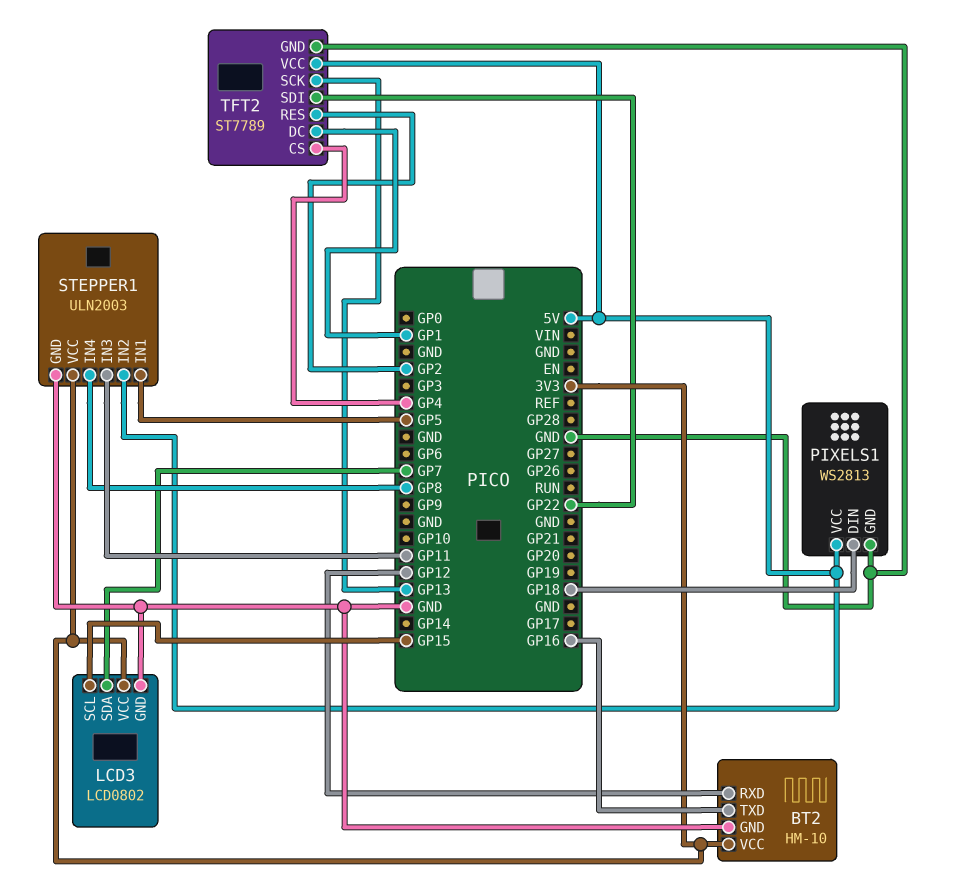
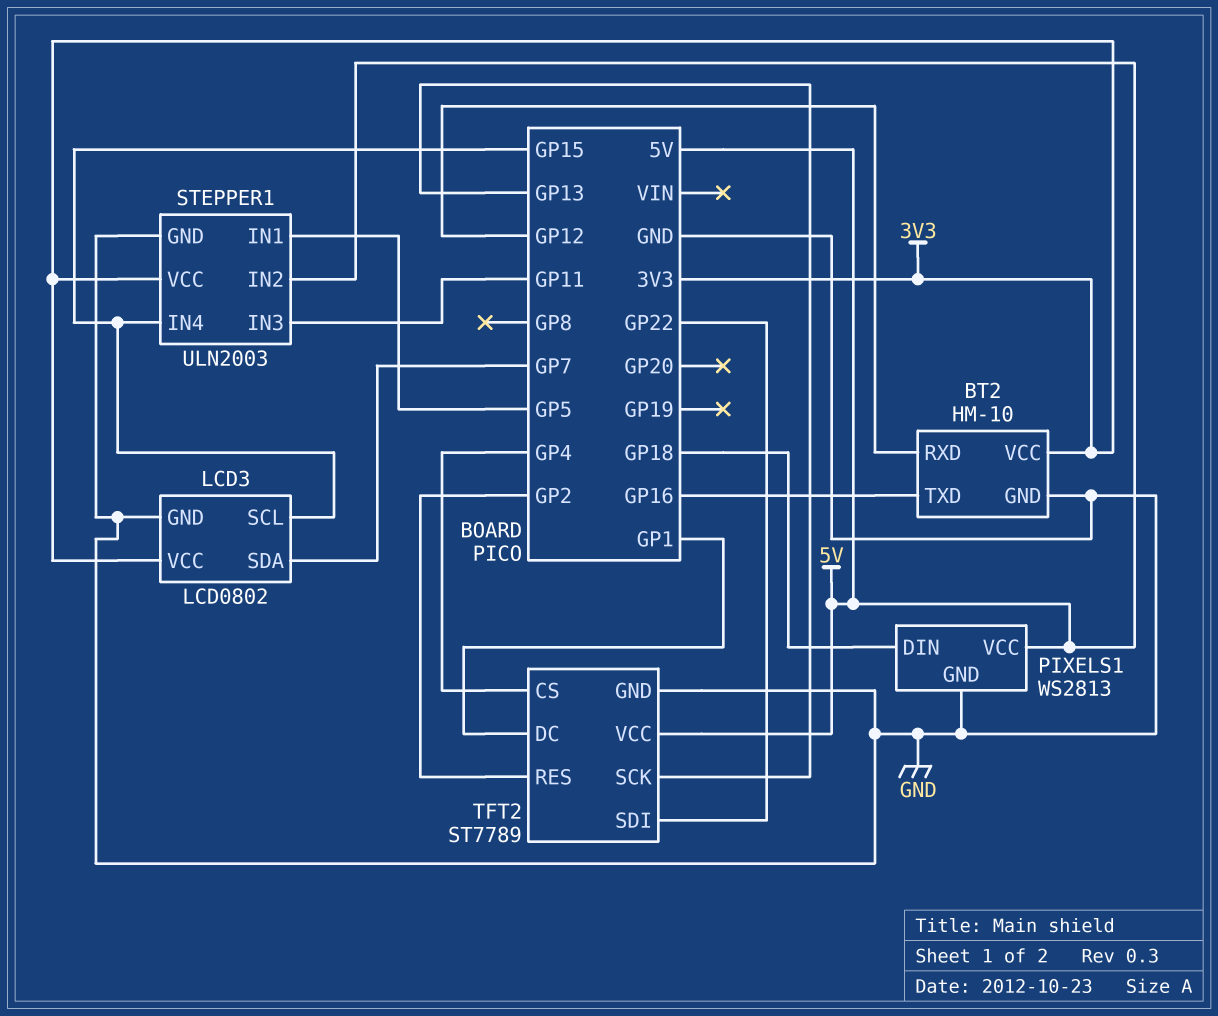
STEPPER1 pin IN4: GP8 -> GP15

